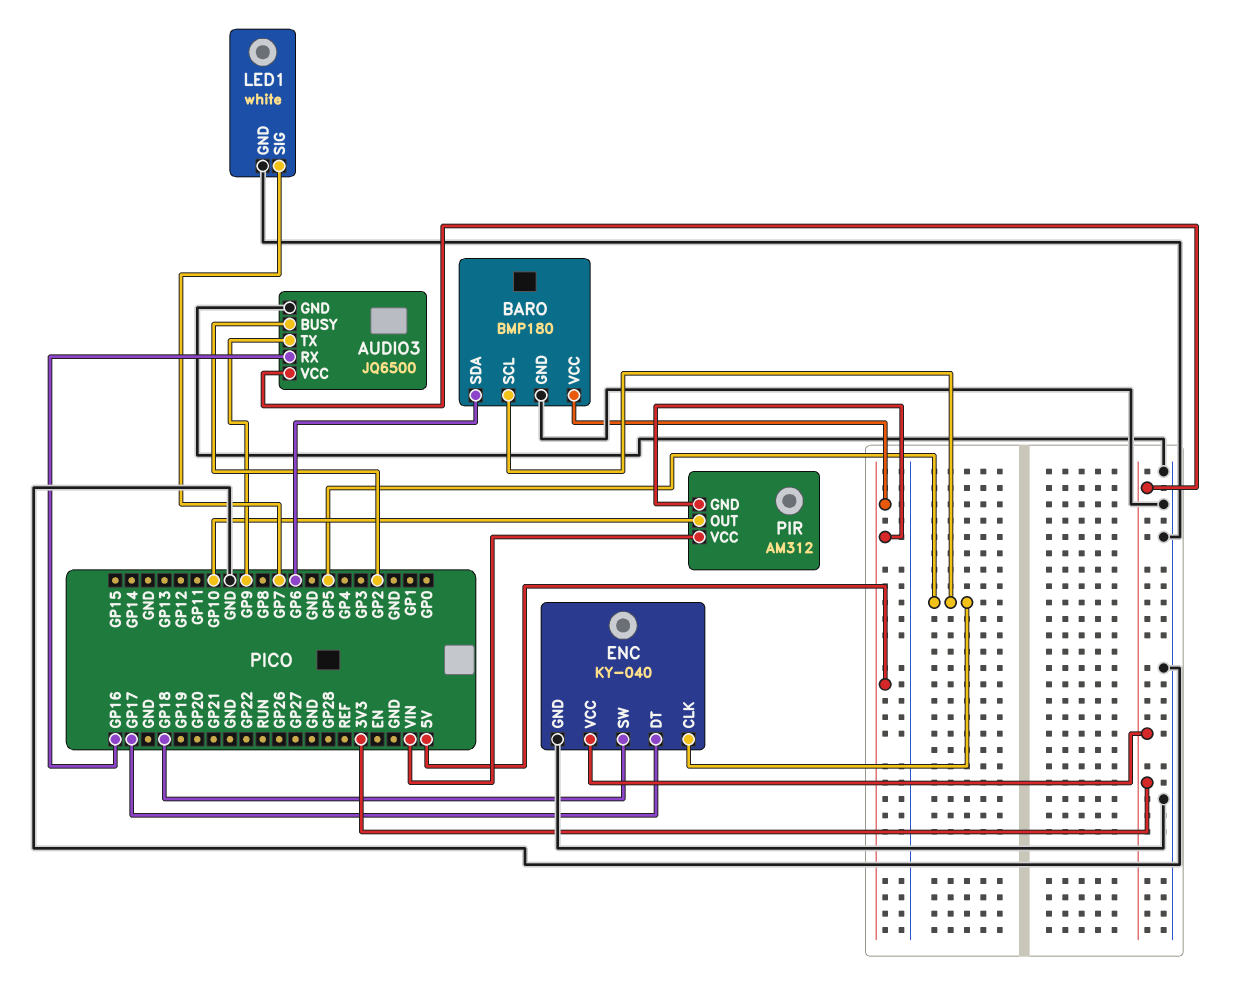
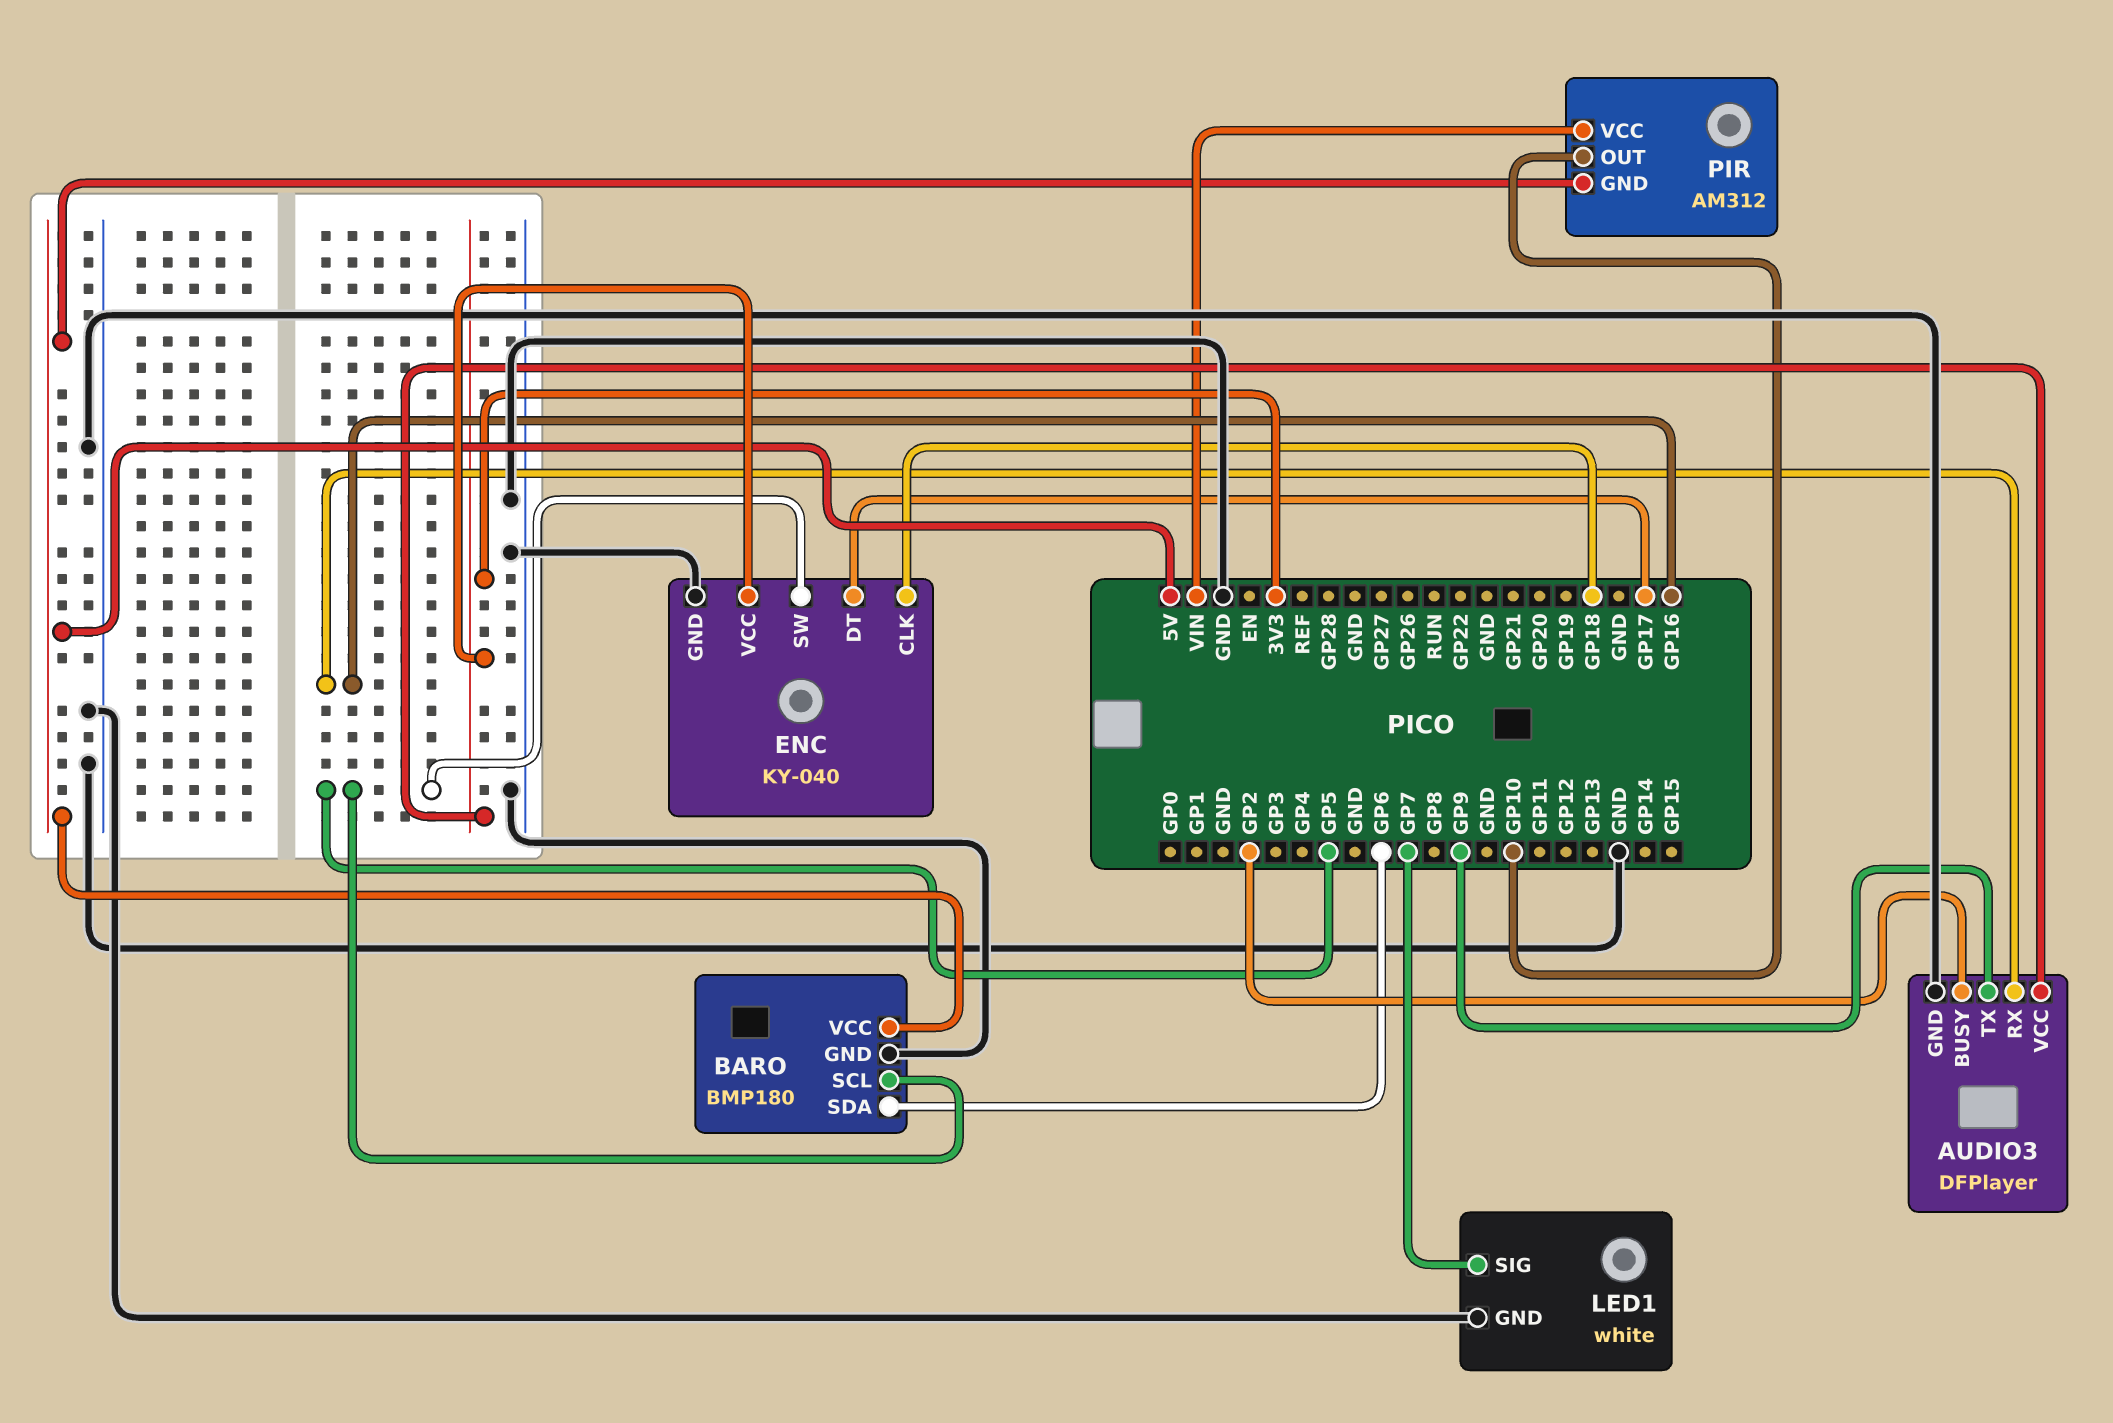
AUDIO3: JQ6500 -> DFPlayer
ENC pin CLK: GP5 -> GP18
ENC pin SW: GP18 -> GP5

